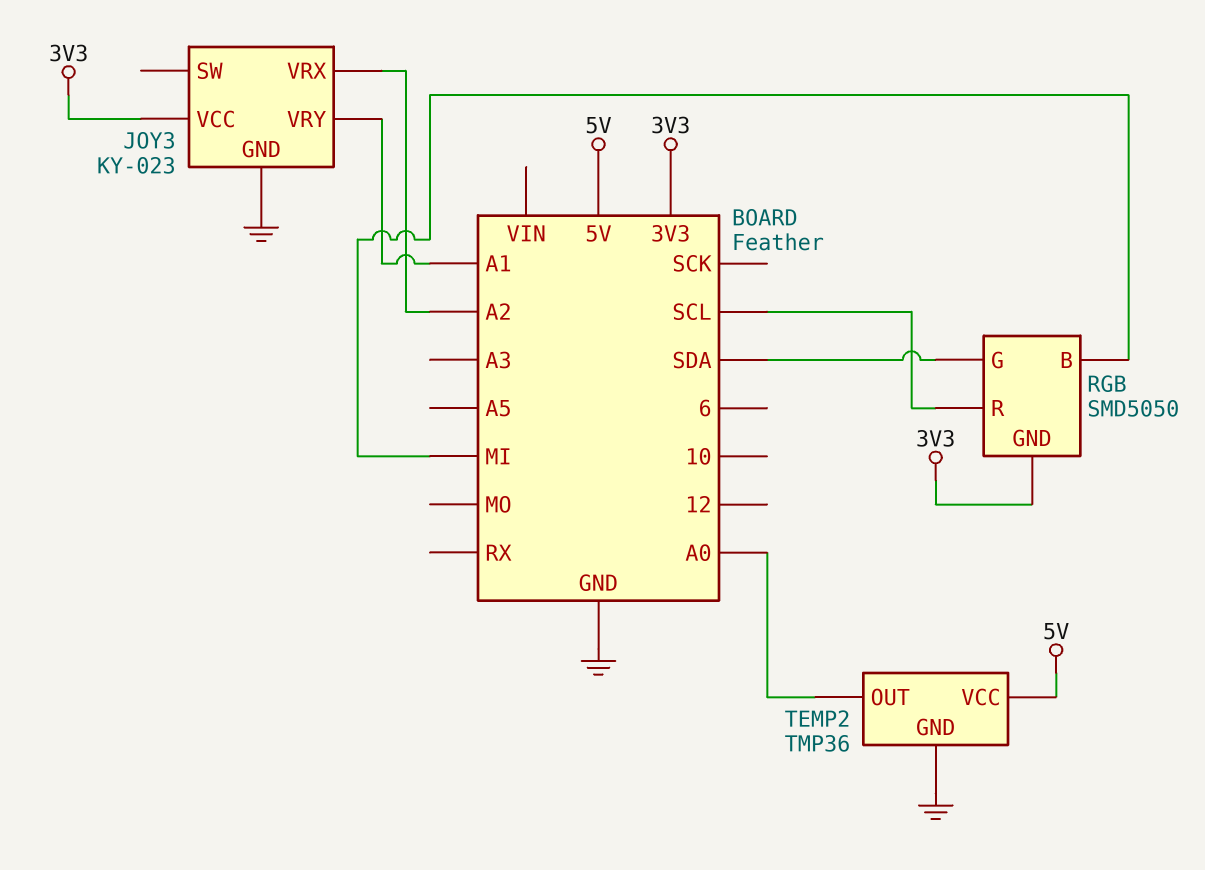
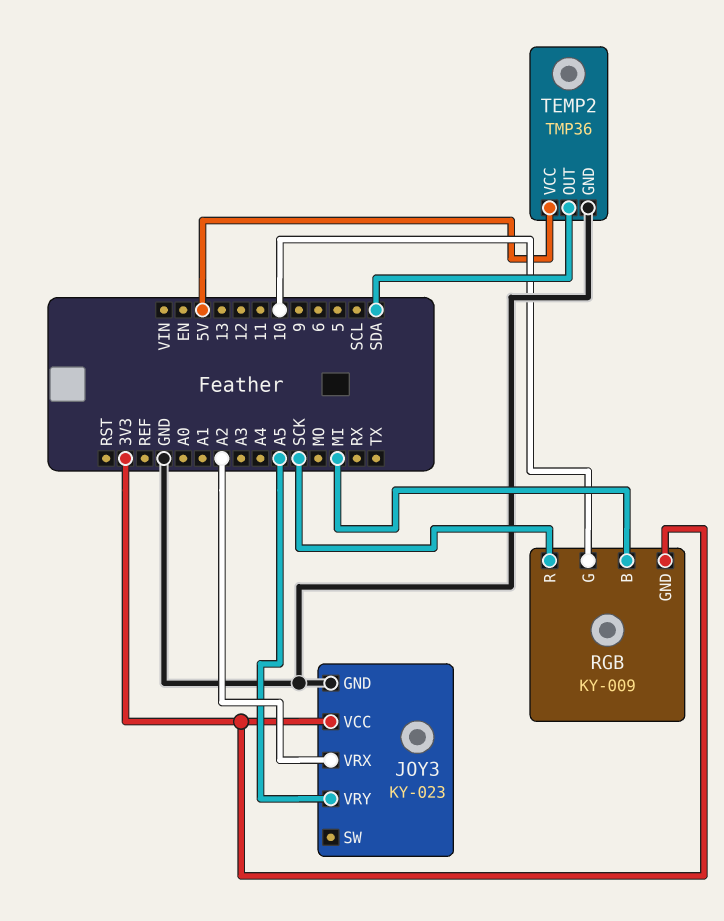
JOY3 pin VRY: A1 -> A5
RGB: SMD5050 -> KY-009
RGB pin G: SDA -> 10
RGB pin R: SCL -> SCK
TEMP2 pin OUT: A0 -> SDA

